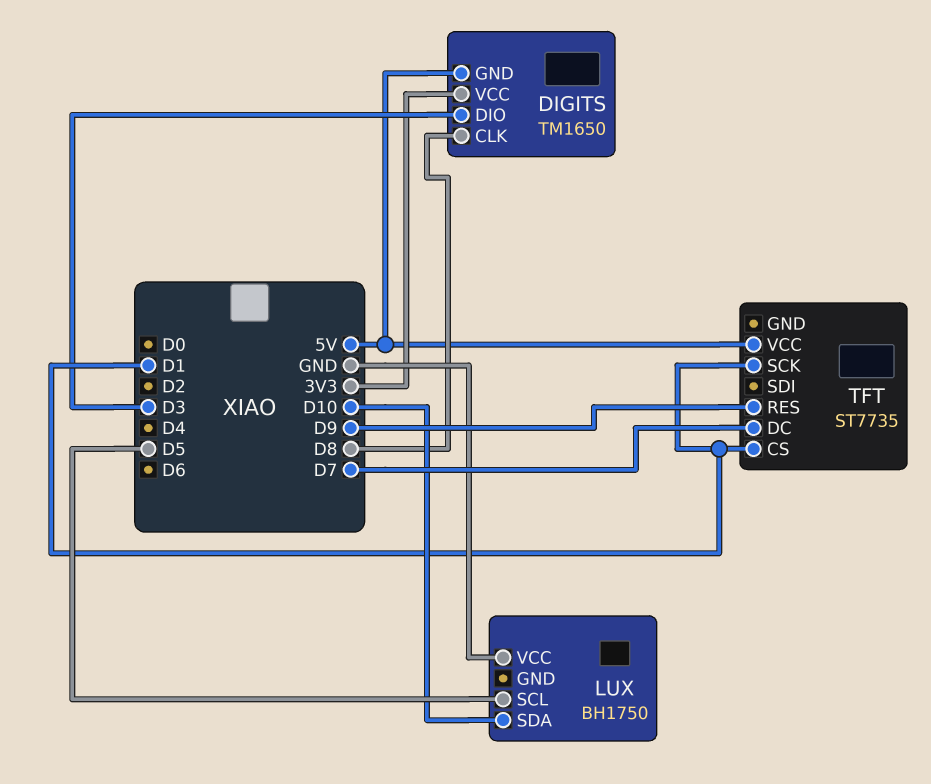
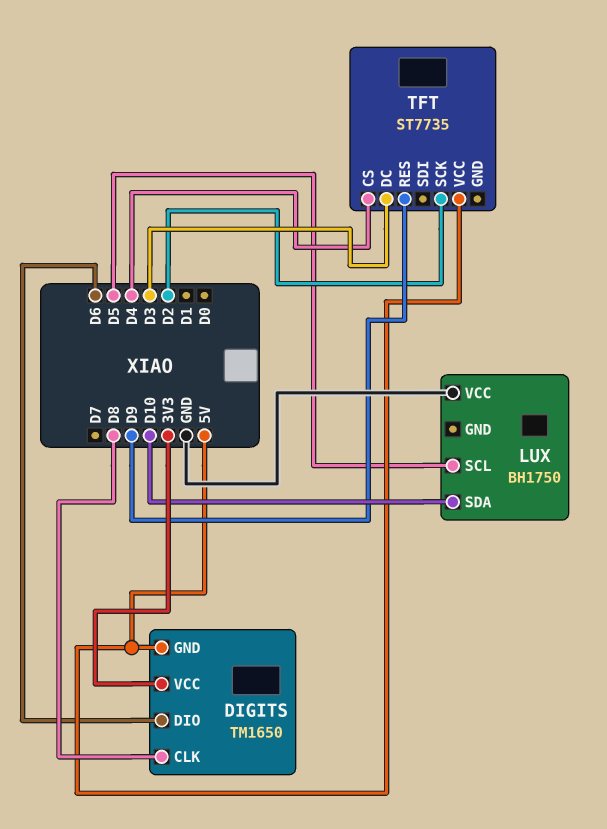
DIGITS pin DIO: D3 -> D6
TFT pin CS: D1 -> D4
TFT pin DC: D7 -> D3
TFT pin SCK: D1 -> D2

